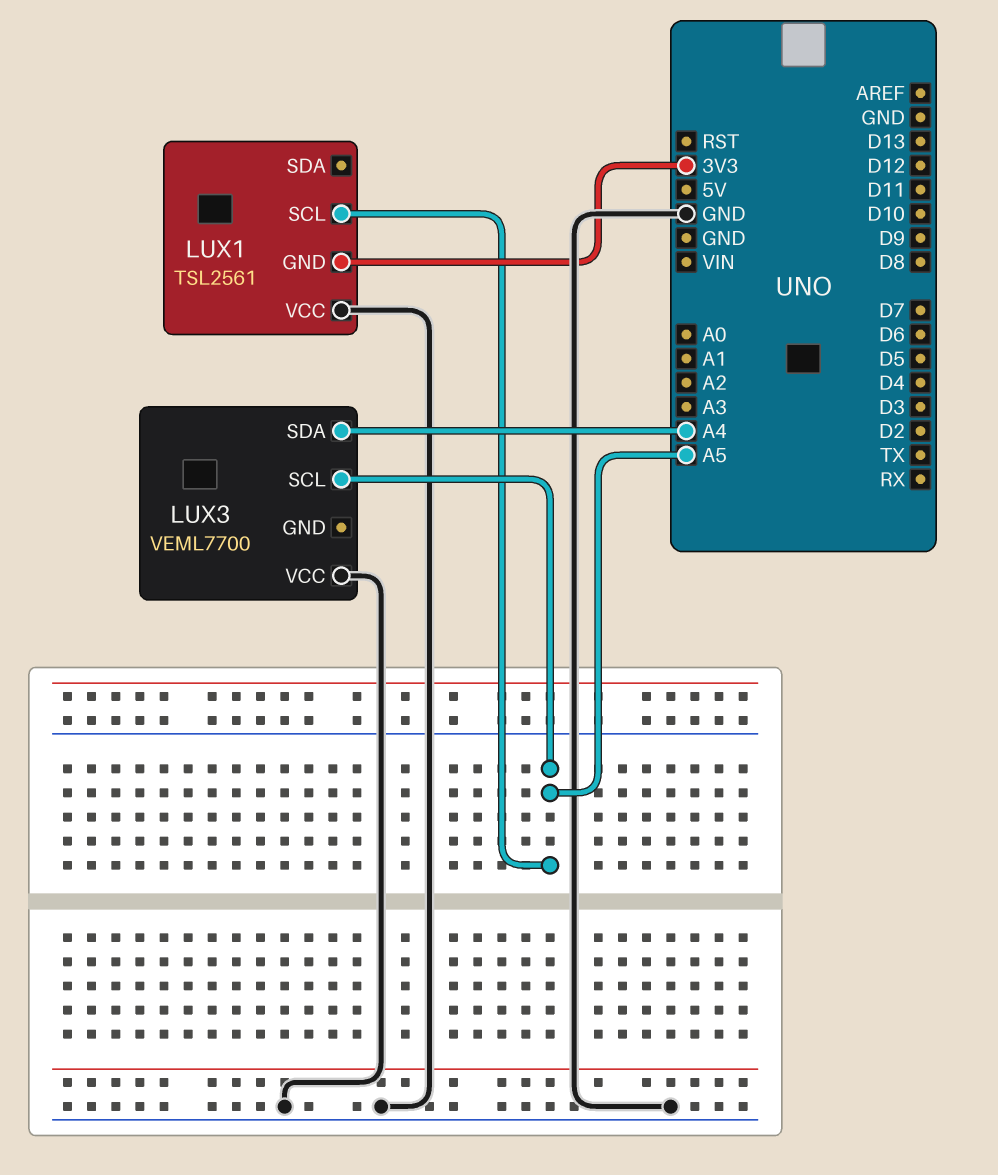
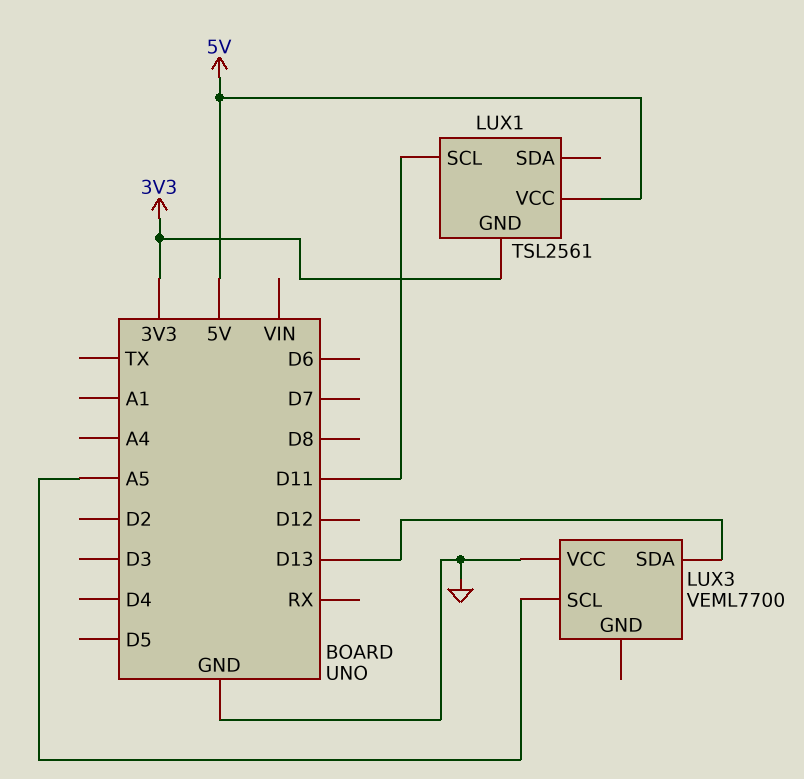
LUX1 pin SCL: A5 -> D11
LUX1 pin VCC: GND -> 5V
LUX3 pin SDA: A4 -> D13

